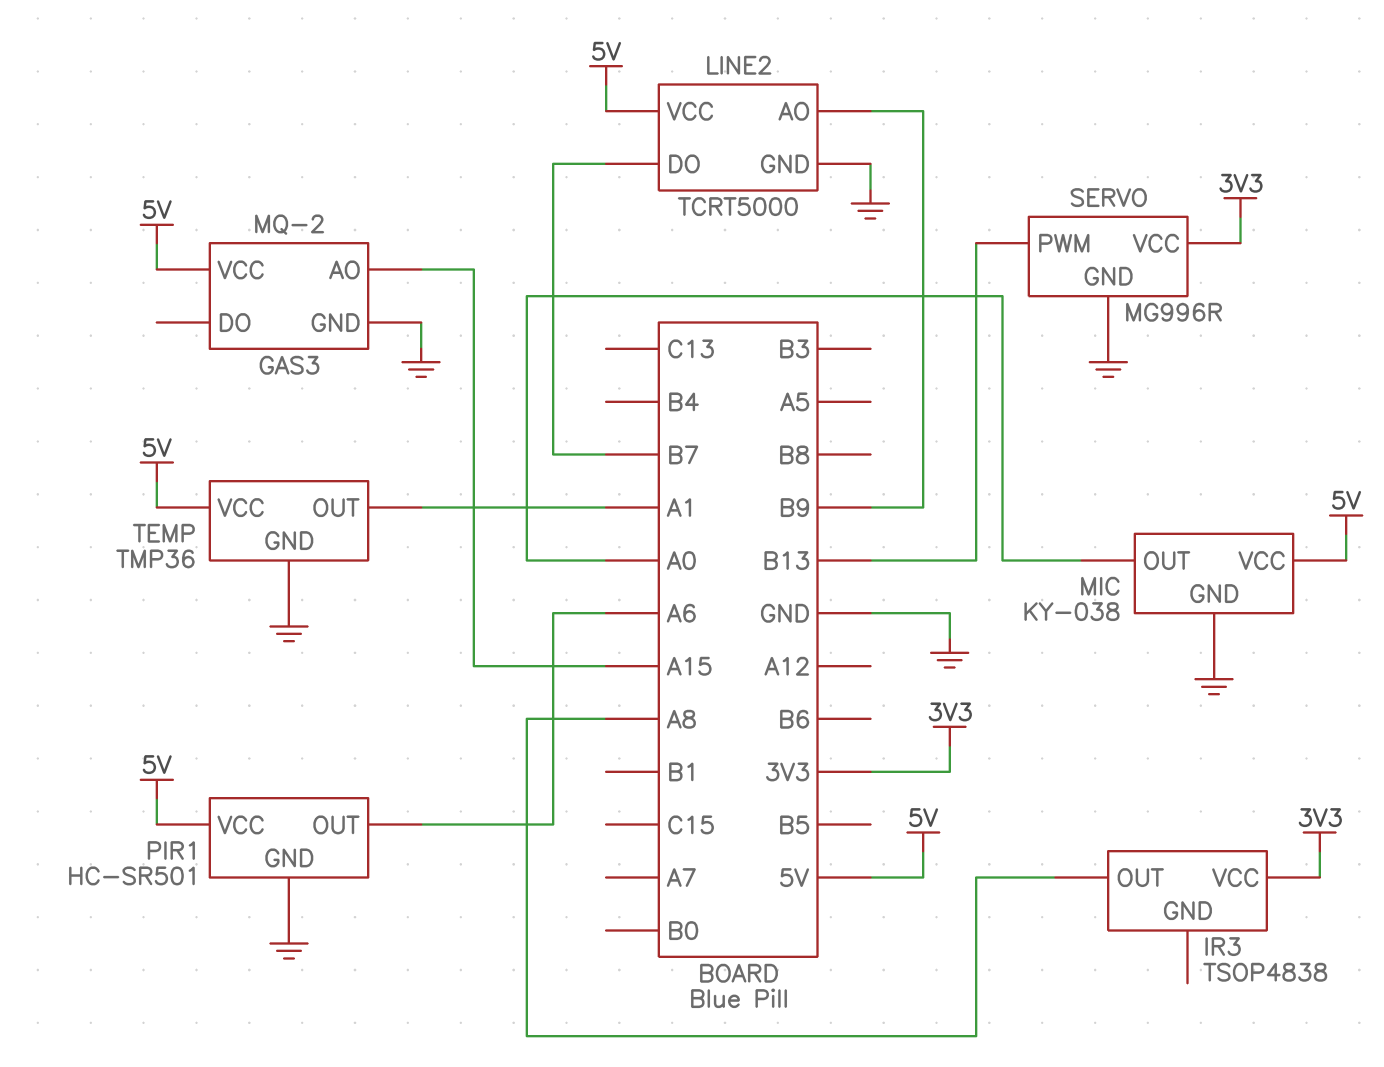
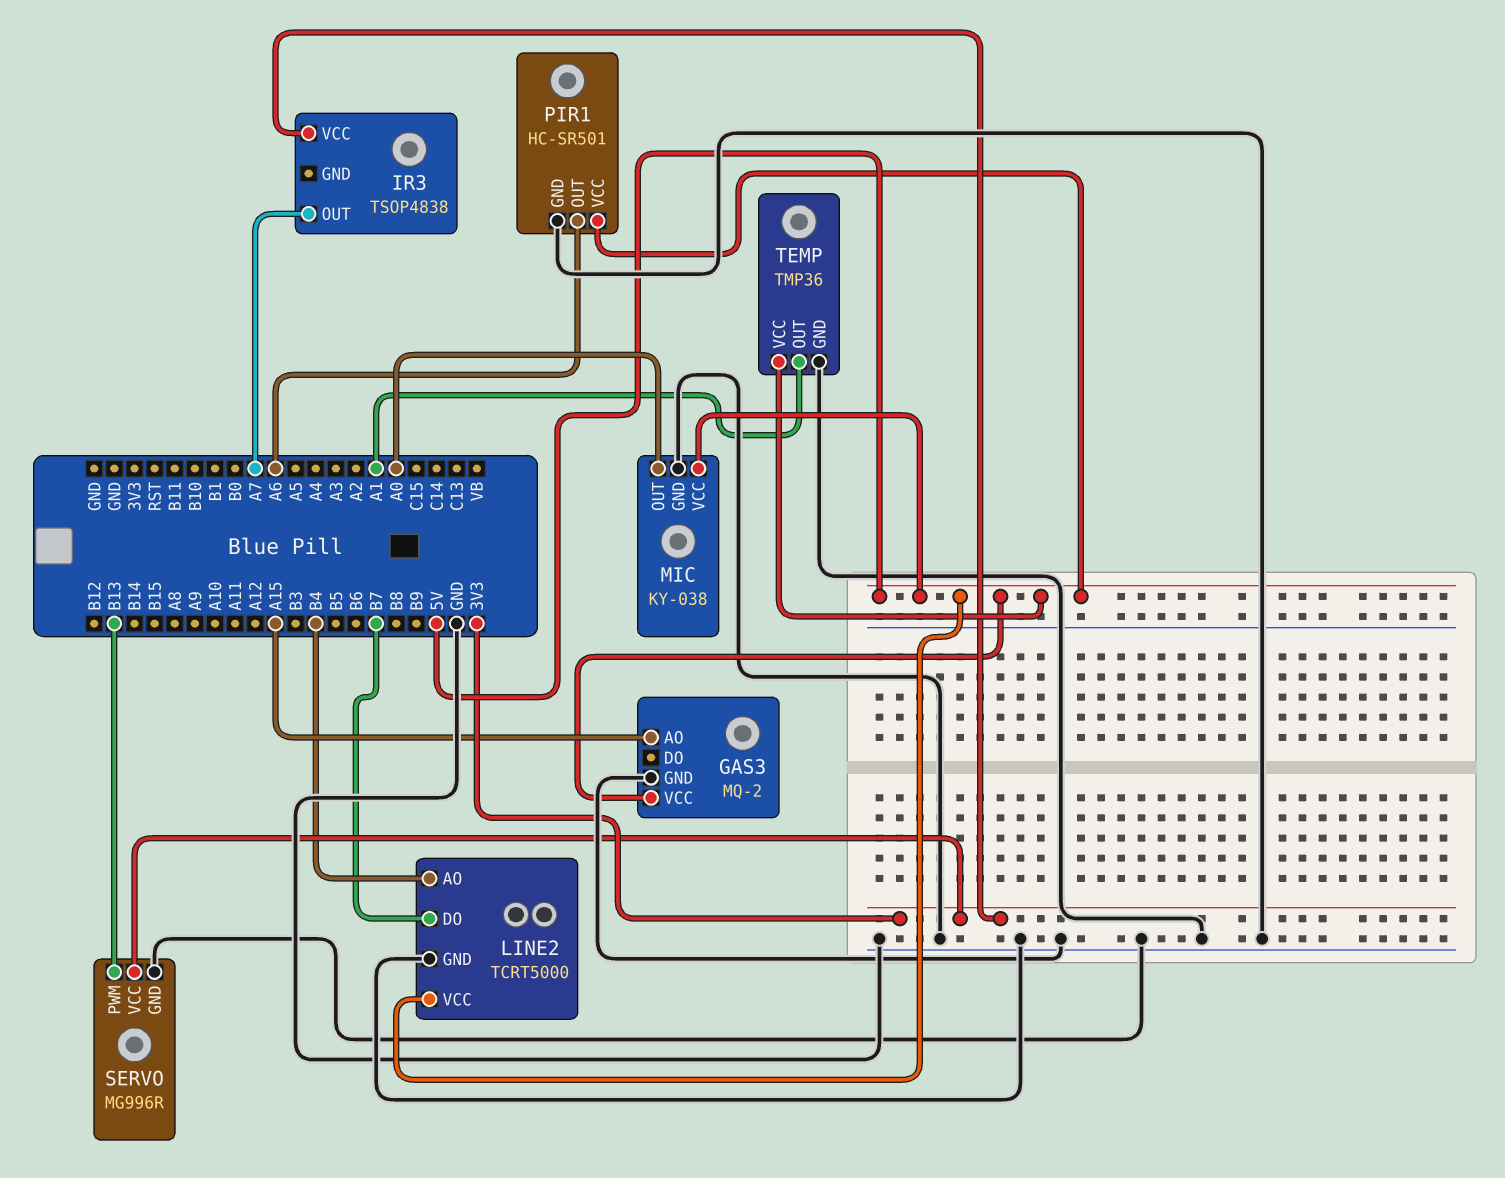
IR3 pin OUT: A8 -> A7
LINE2 pin AO: B9 -> B4

